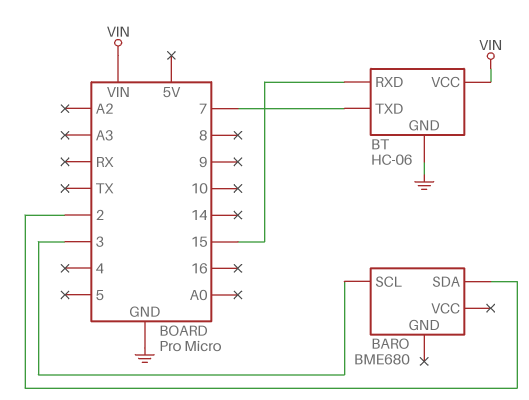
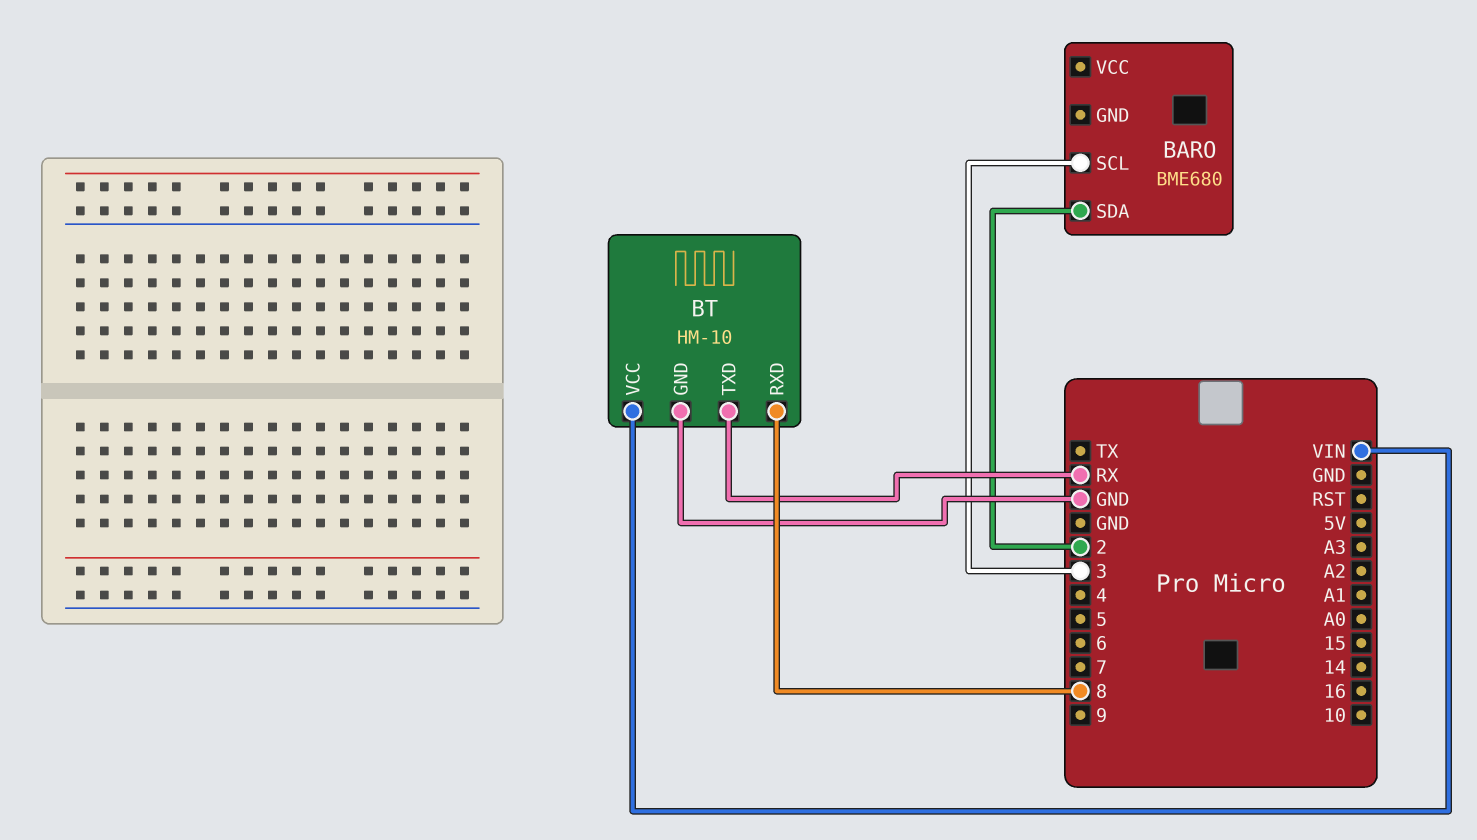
BT: HC-06 -> HM-10
BT pin RXD: 15 -> 8
BT pin TXD: 7 -> RX

